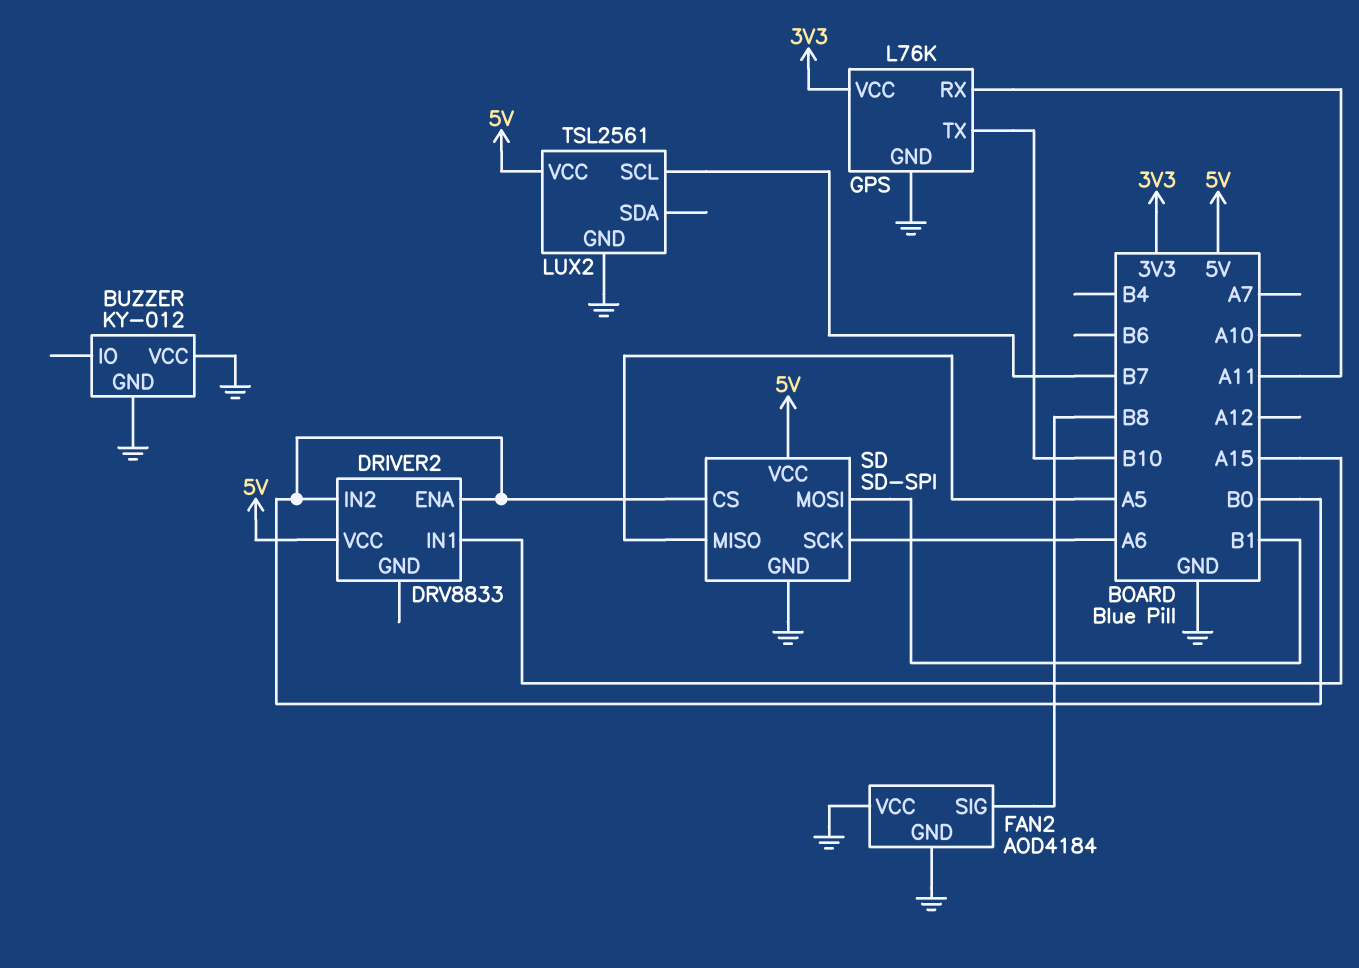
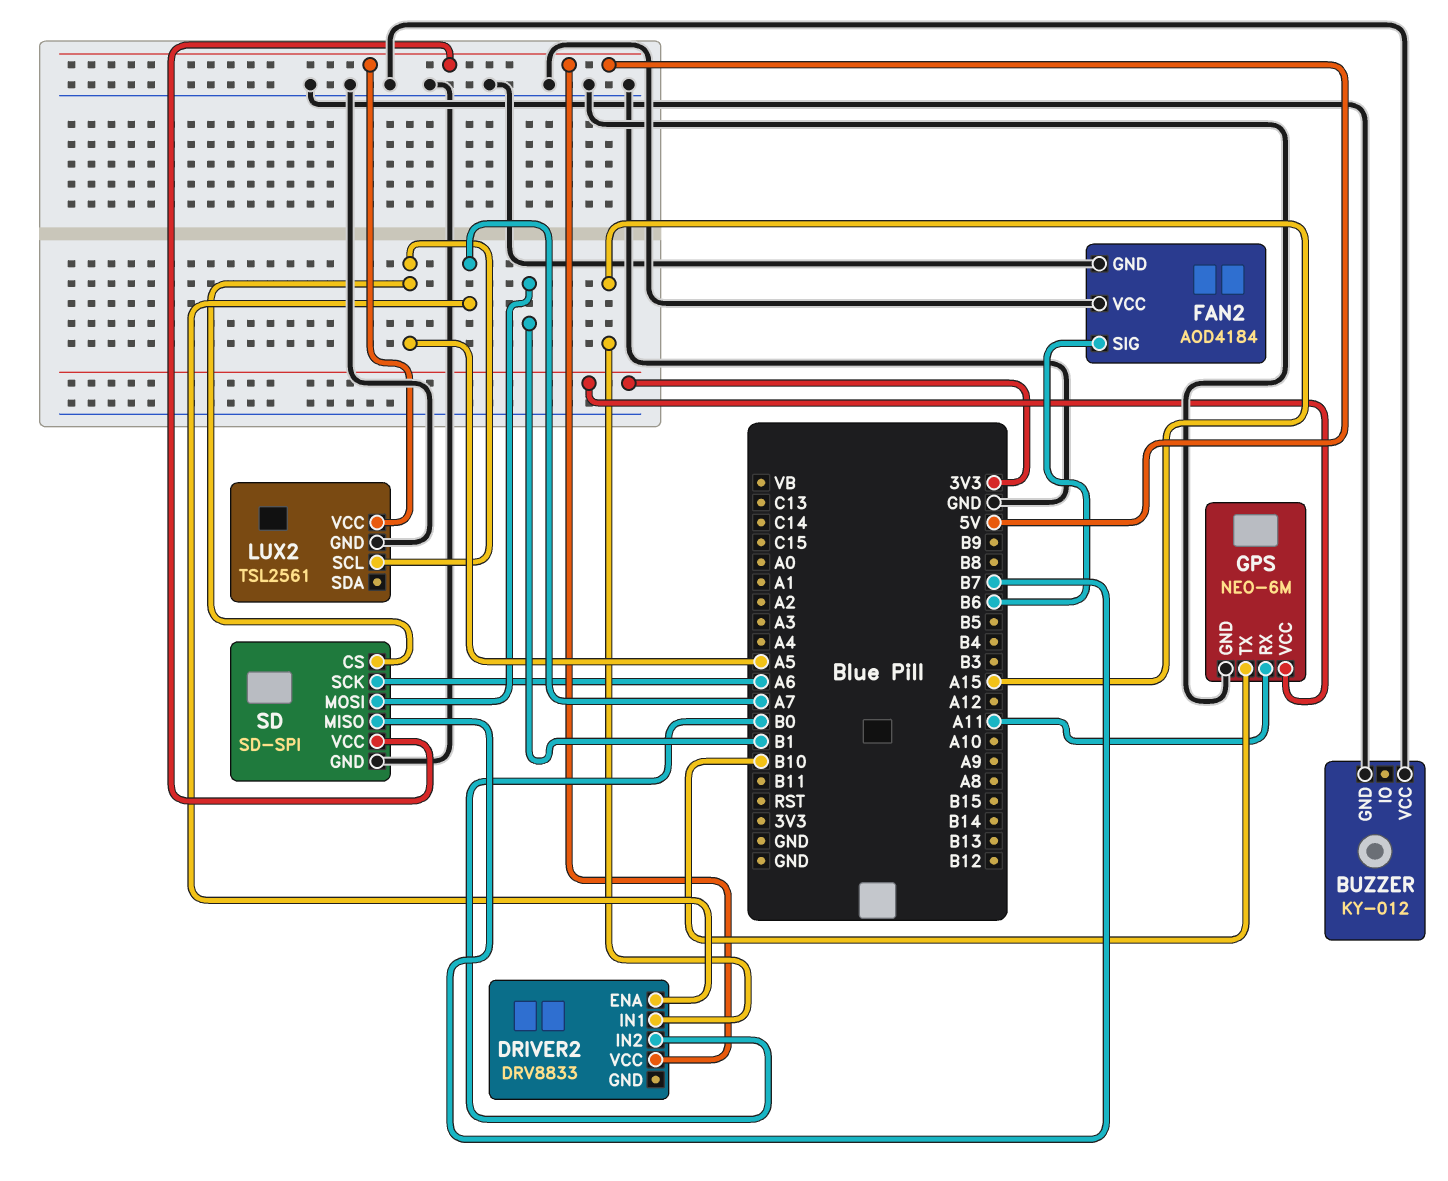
DRIVER2 pin ENA: B0 -> A7
FAN2 pin SIG: B8 -> B6
GPS: L76K -> NEO-6M
LUX2 pin SCL: B7 -> A5
SD pin CS: B0 -> A5
SD pin MISO: A5 -> B7

